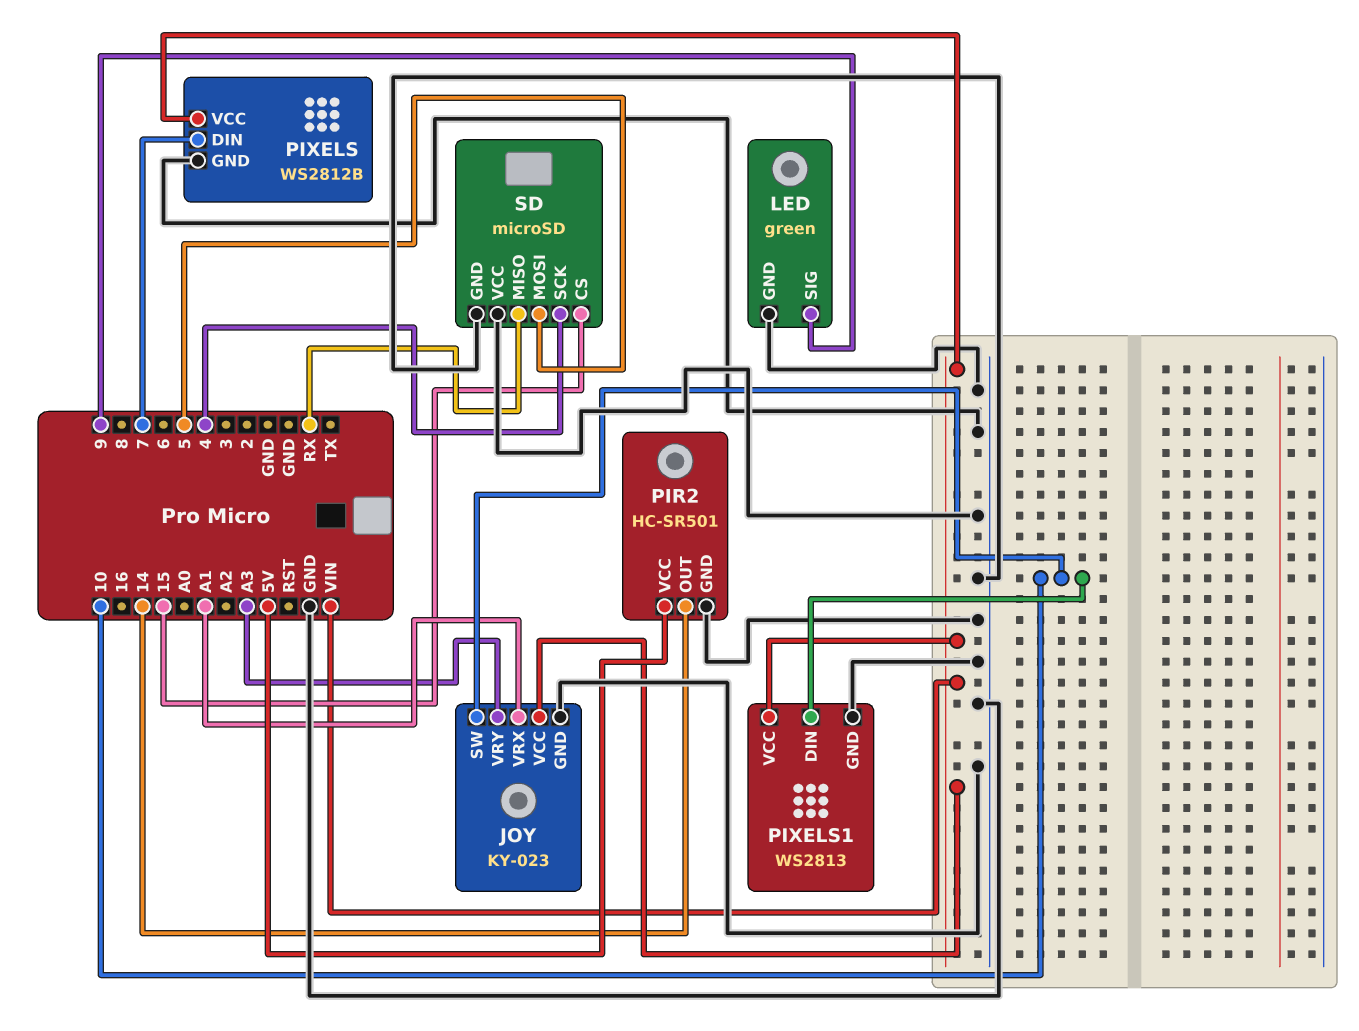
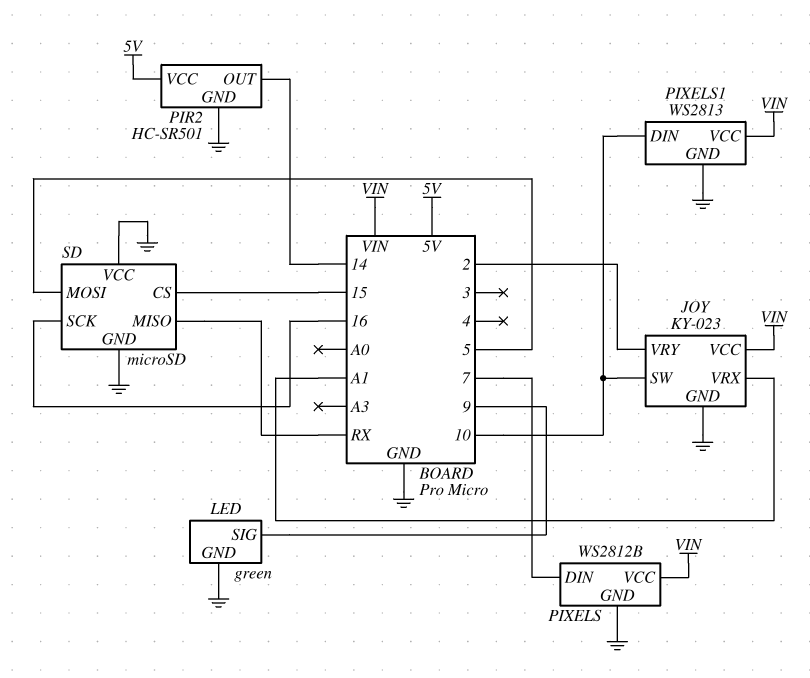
JOY pin VRY: A3 -> 2
SD pin SCK: 4 -> 16

